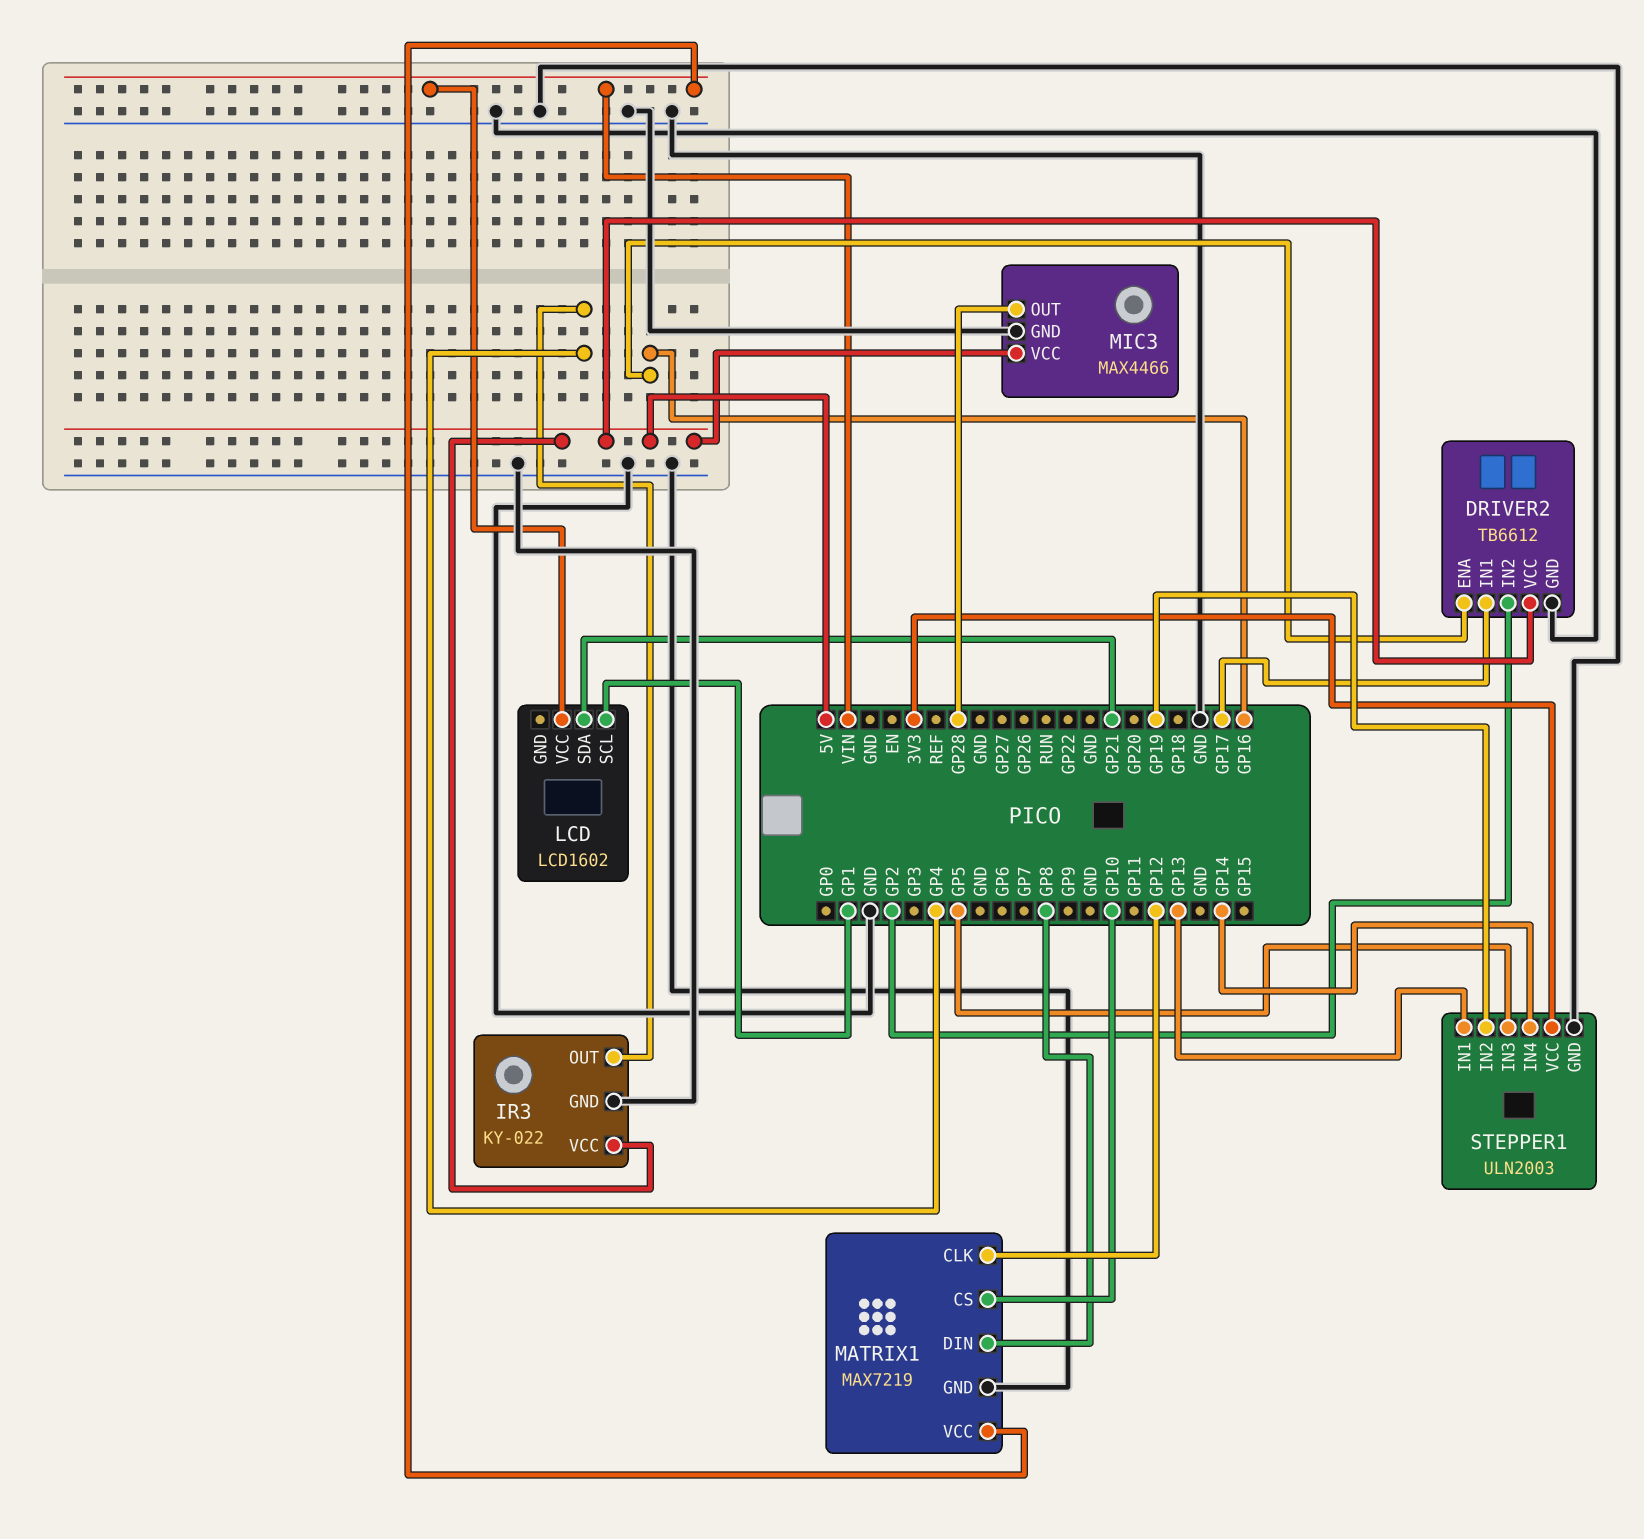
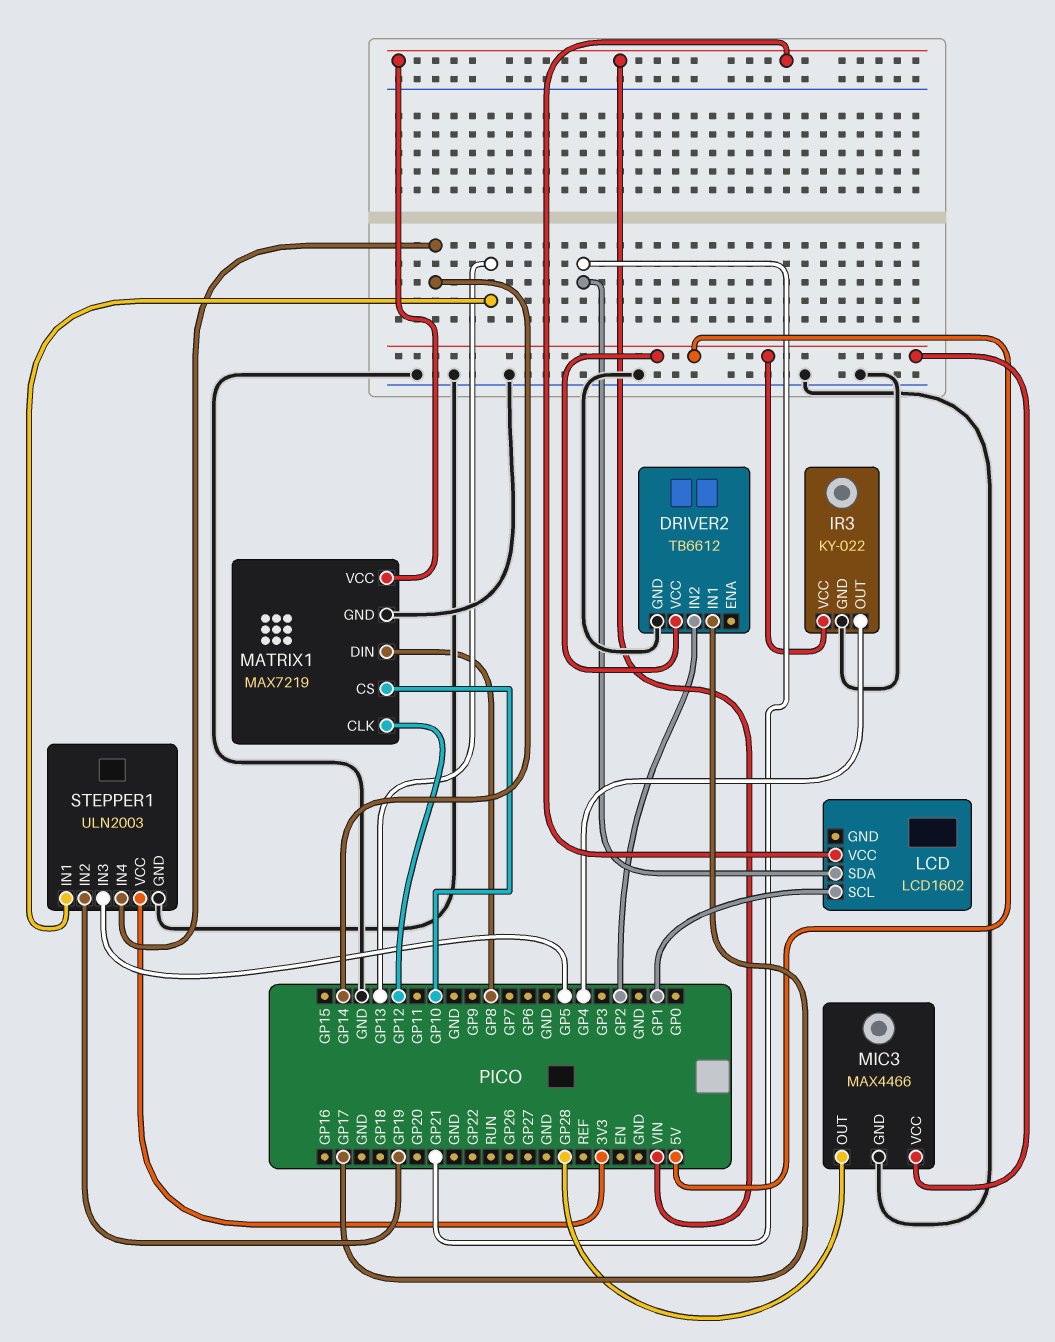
DRIVER2 pin ENA: GP16 -> none

